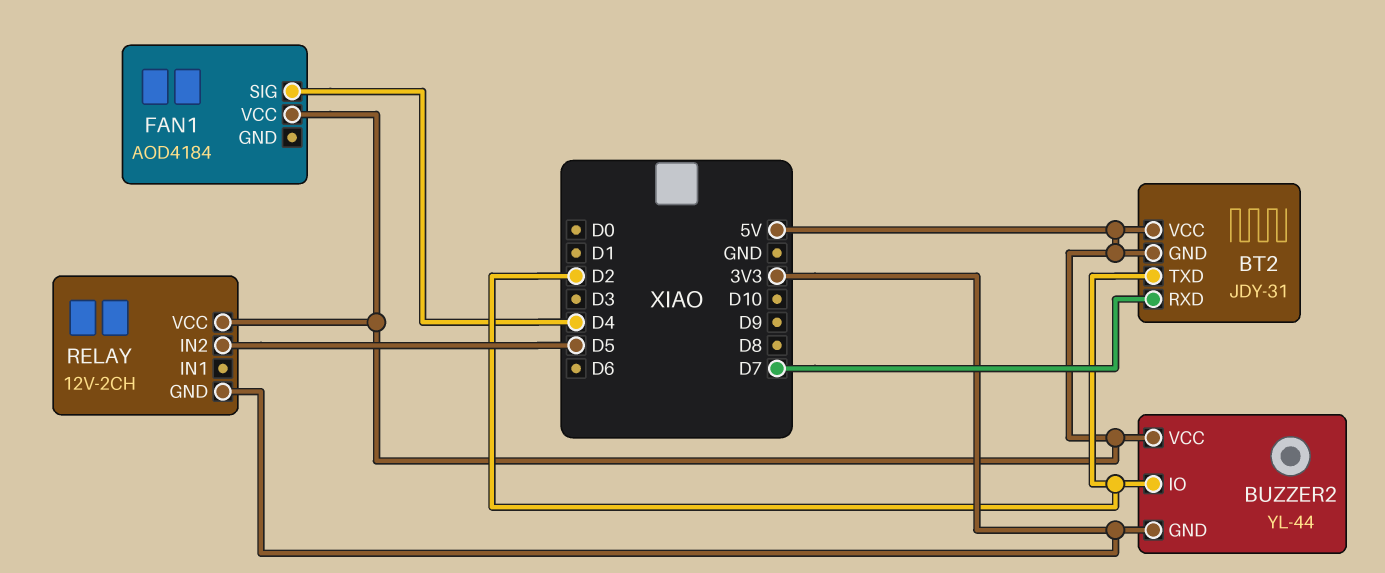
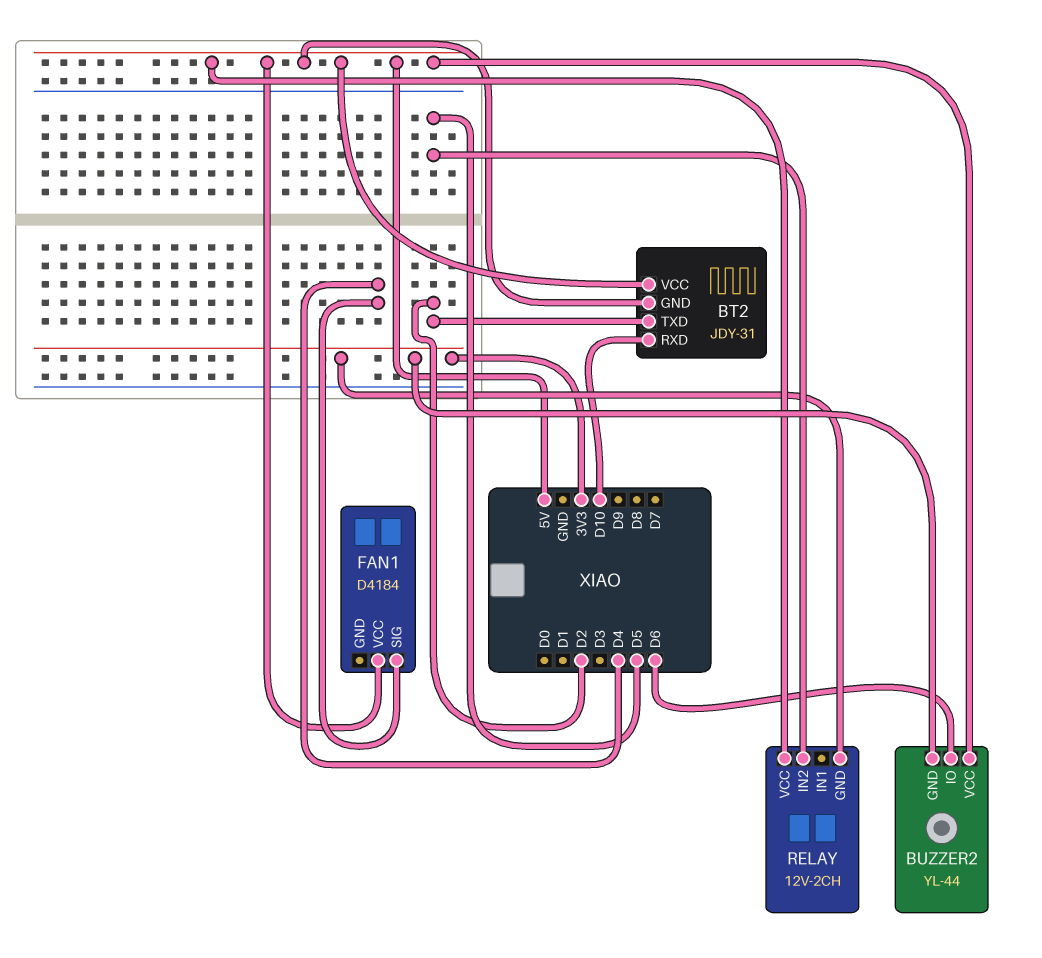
BT2 pin RXD: D7 -> D10
BUZZER2 pin IO: D2 -> D6
FAN1: AOD4184 -> D4184

